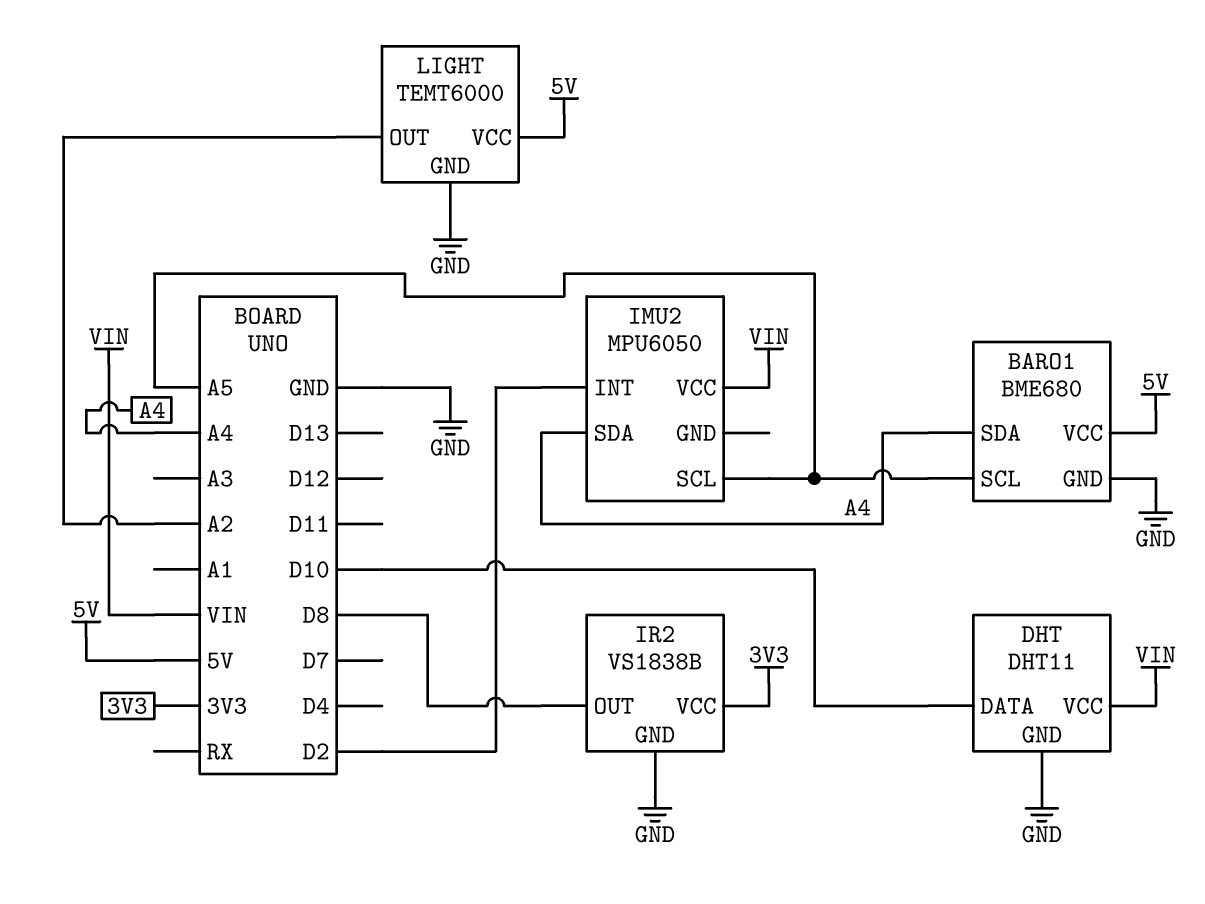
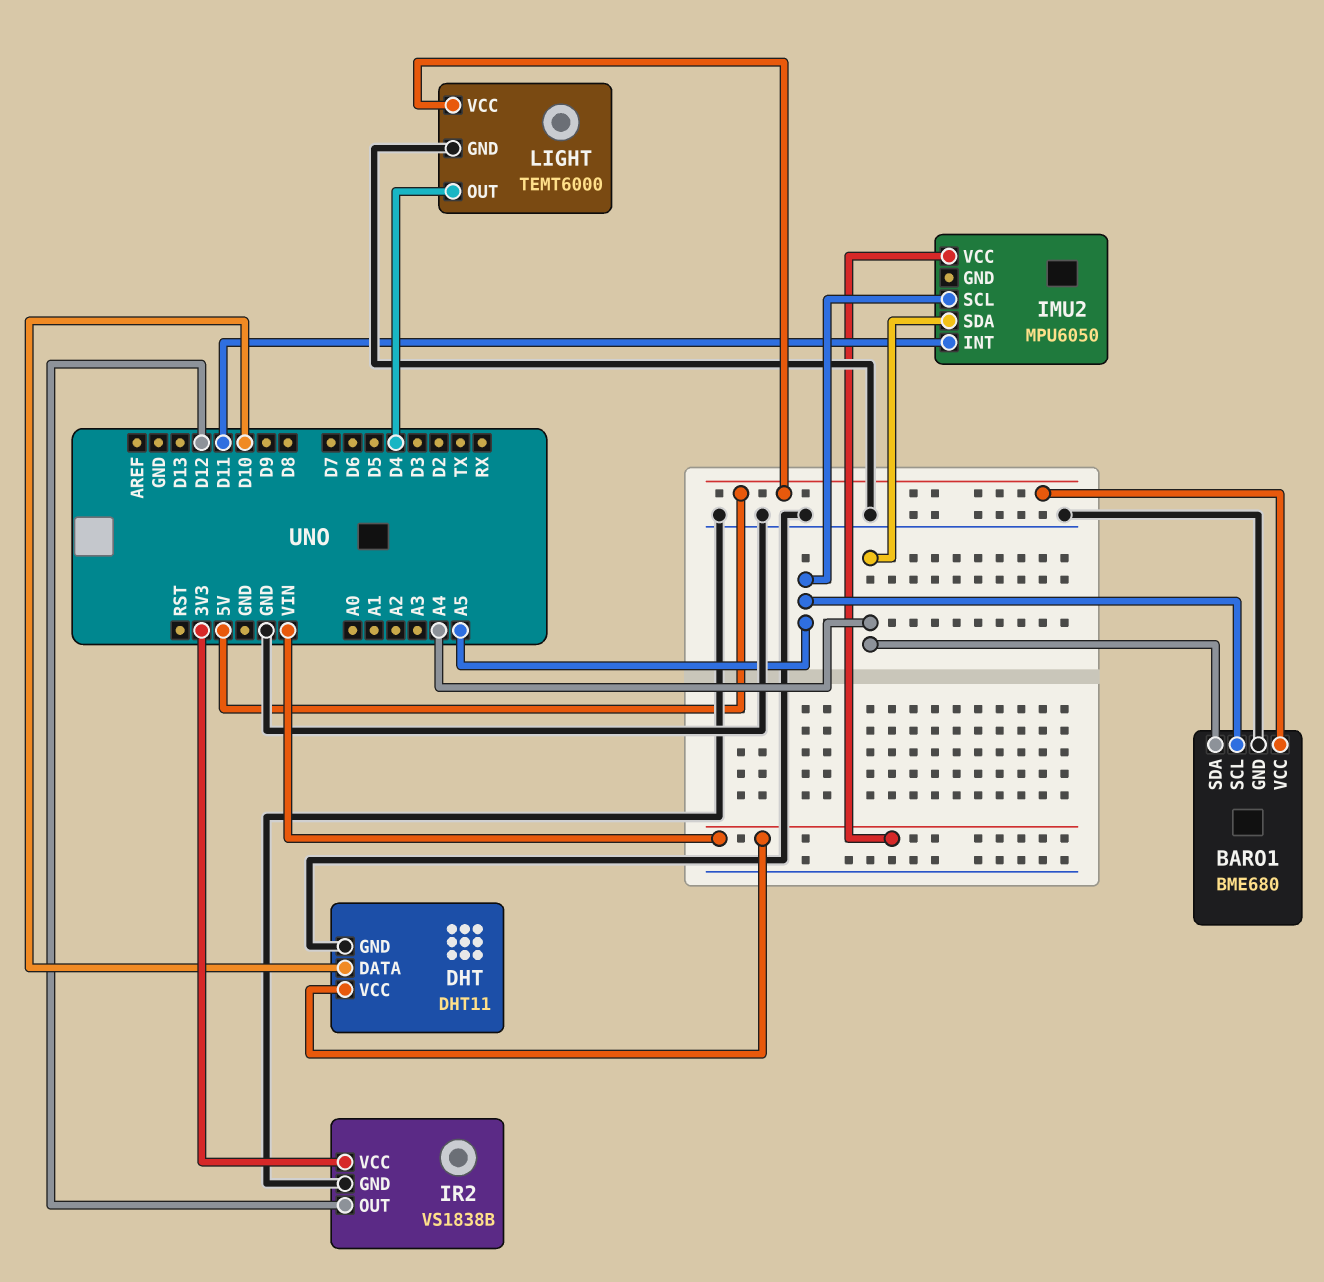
IMU2 pin INT: D2 -> D11
IR2 pin OUT: D8 -> D12
LIGHT pin OUT: A2 -> D4

